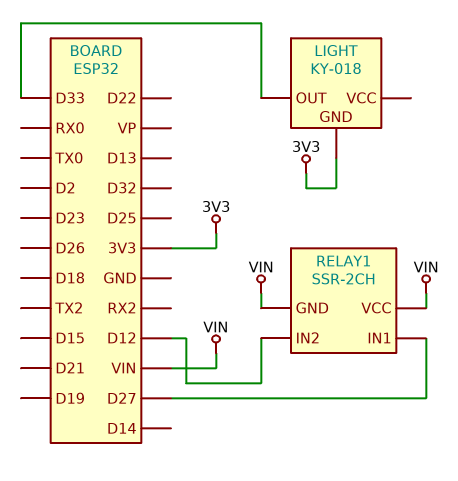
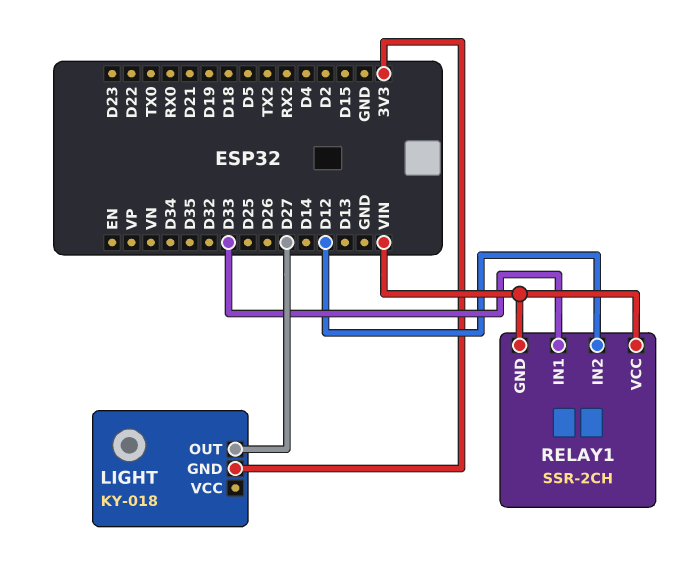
LIGHT pin OUT: D33 -> D27
RELAY1 pin IN1: D27 -> D33

